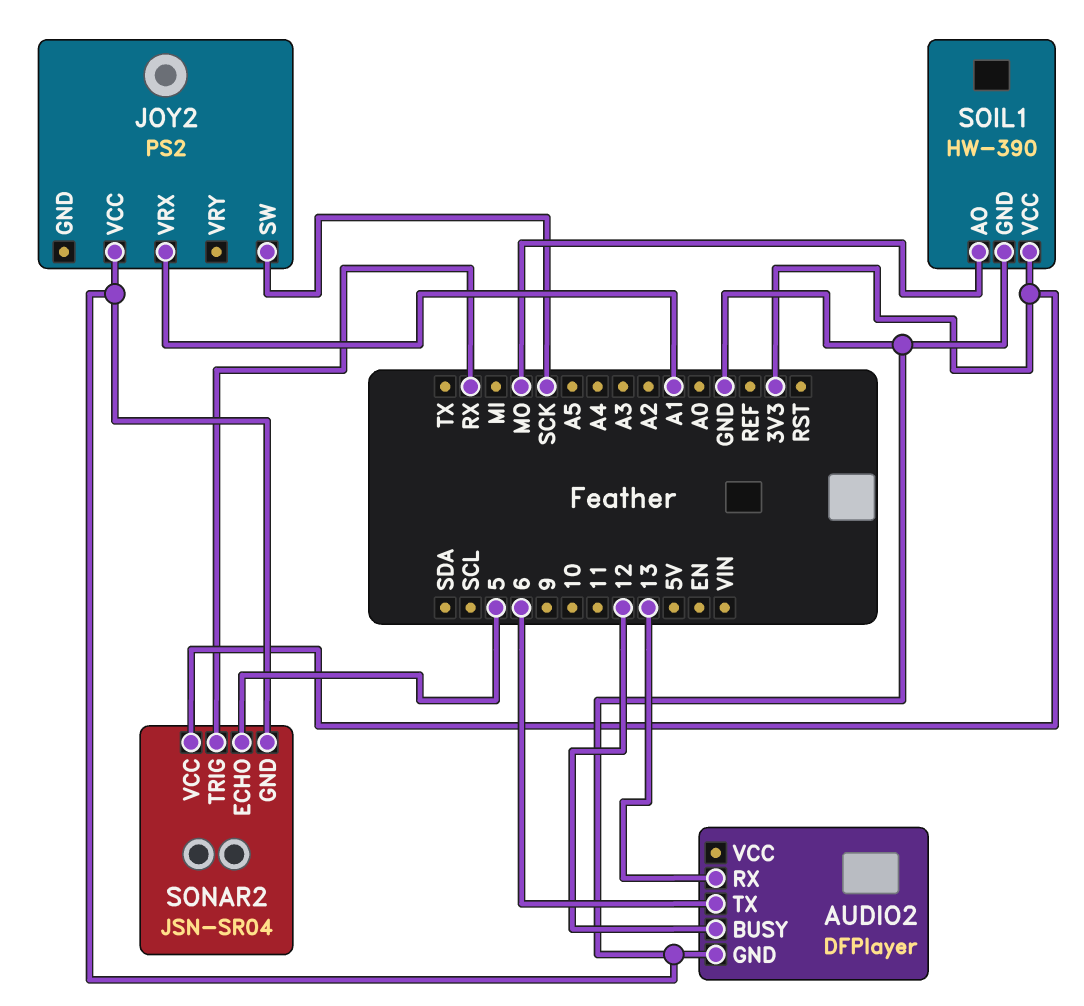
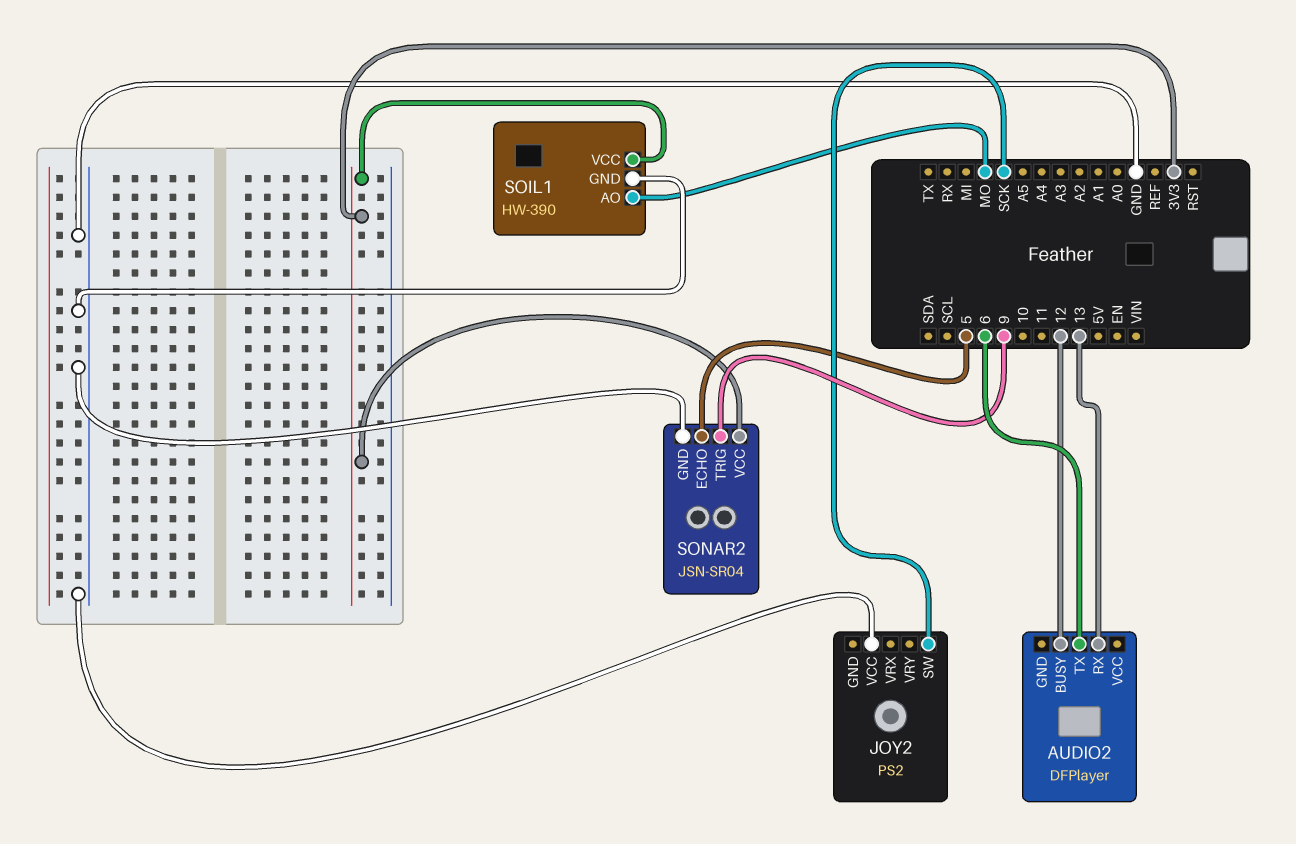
AUDIO2 pin GND: GND -> none
JOY2 pin VRX: A1 -> none
SONAR2 pin TRIG: RX -> 9

